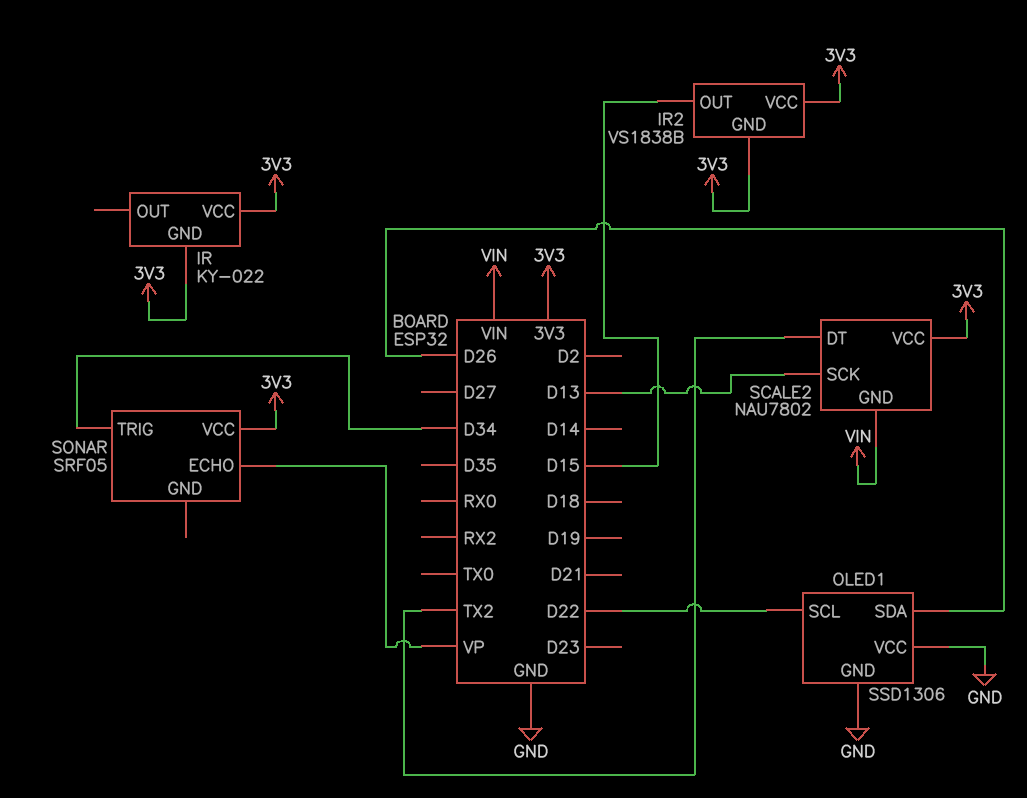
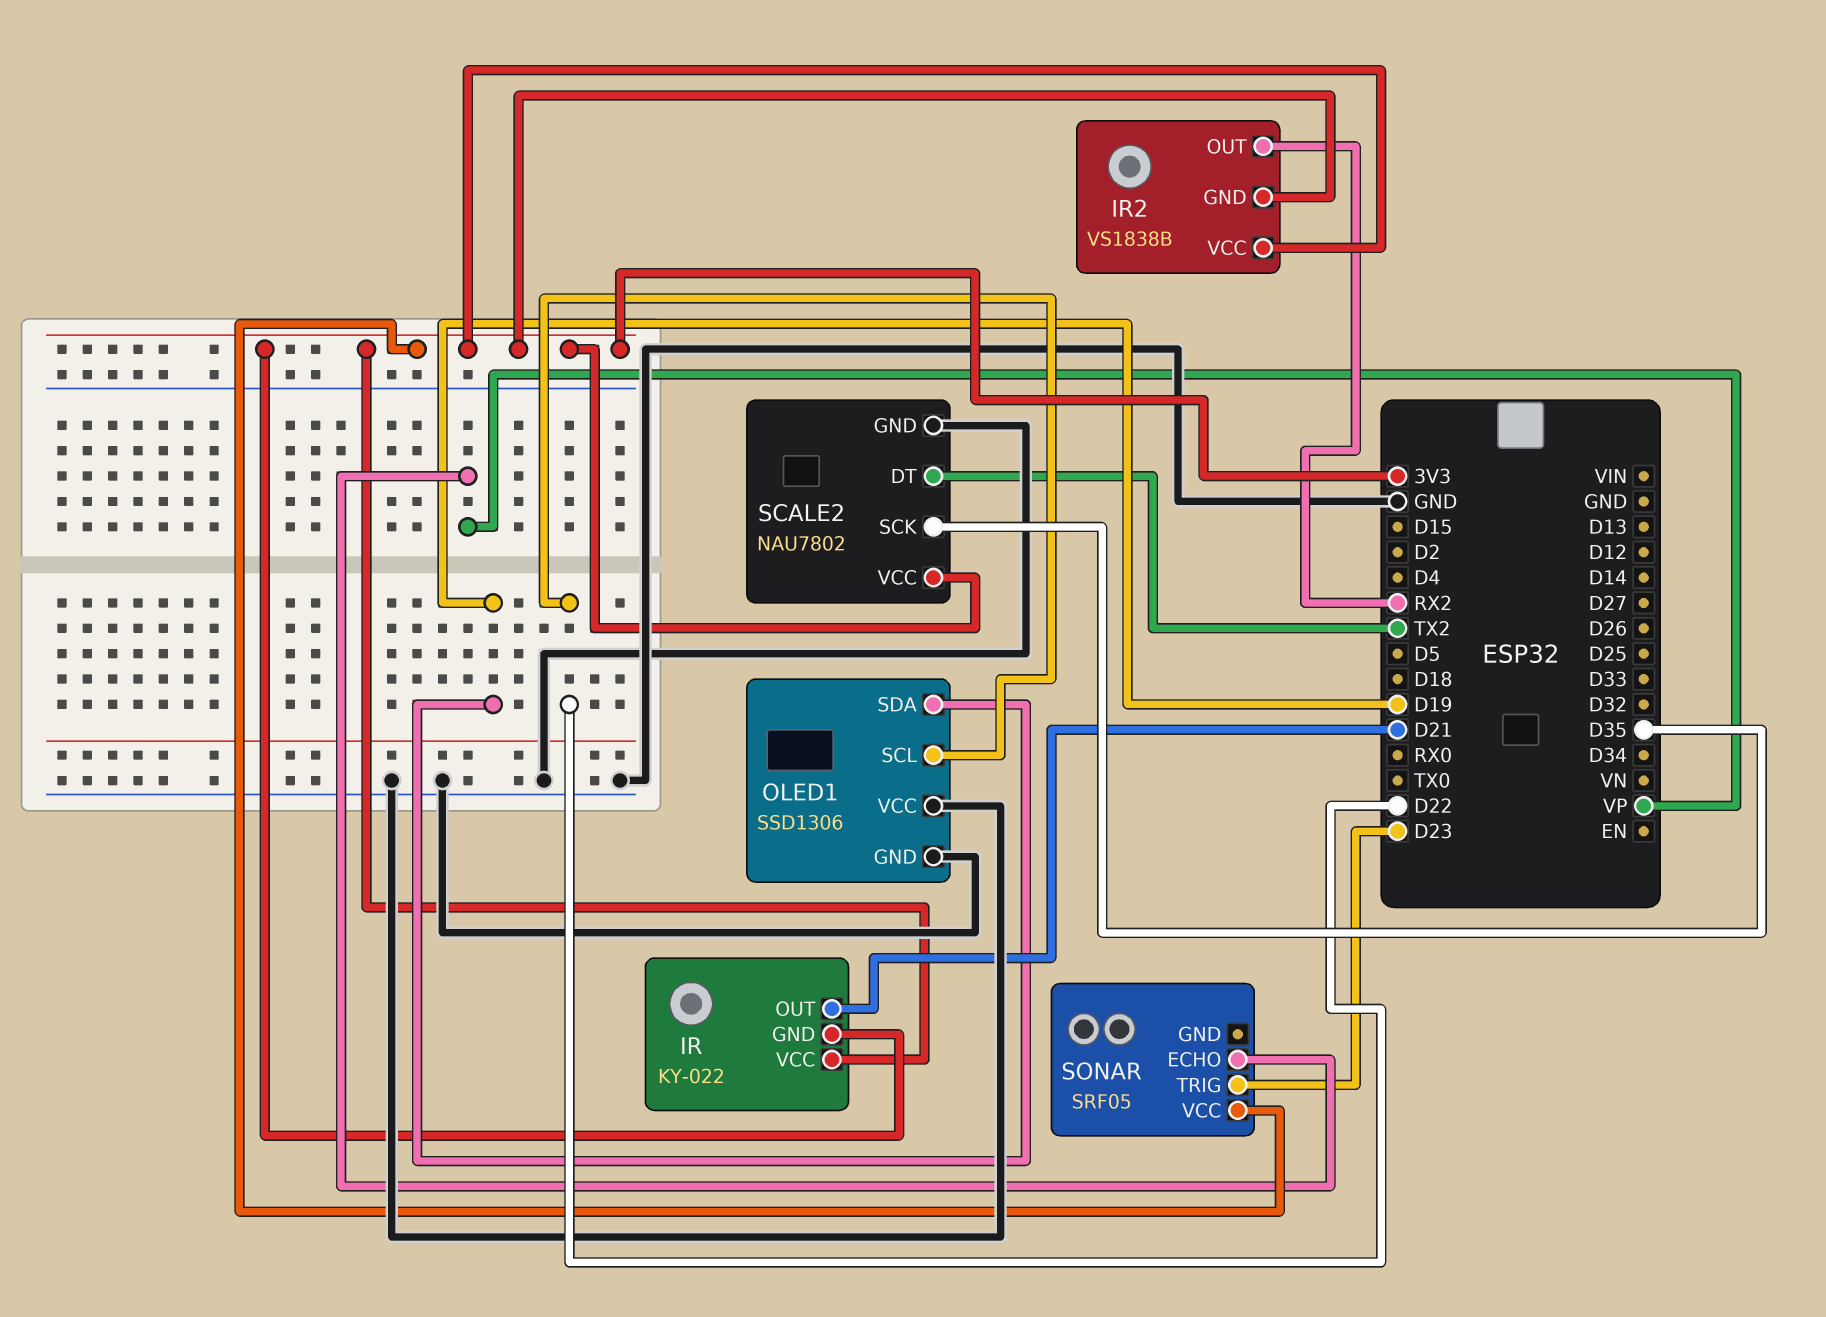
IR pin OUT: none -> D21
IR2 pin OUT: D15 -> RX2
OLED1 pin SDA: D26 -> D19
SCALE2 pin GND: VIN -> GND
SCALE2 pin SCK: D13 -> D35
SONAR pin TRIG: D34 -> D23

